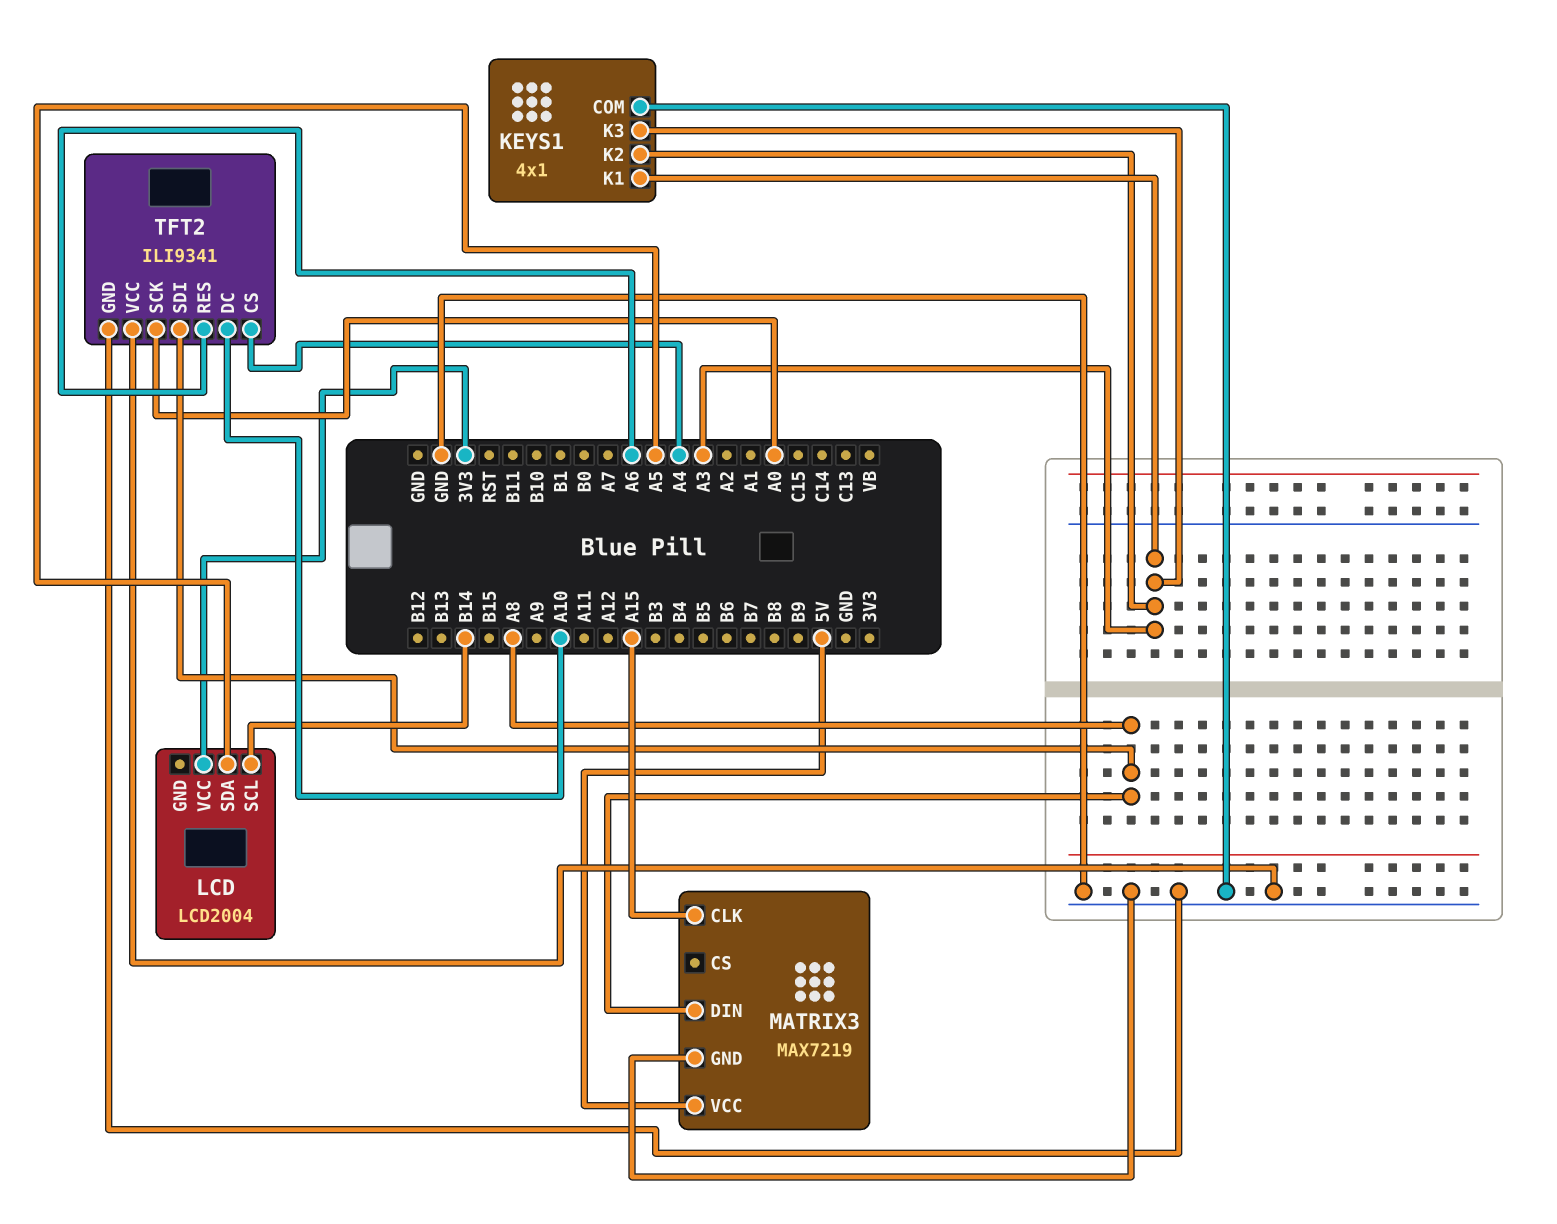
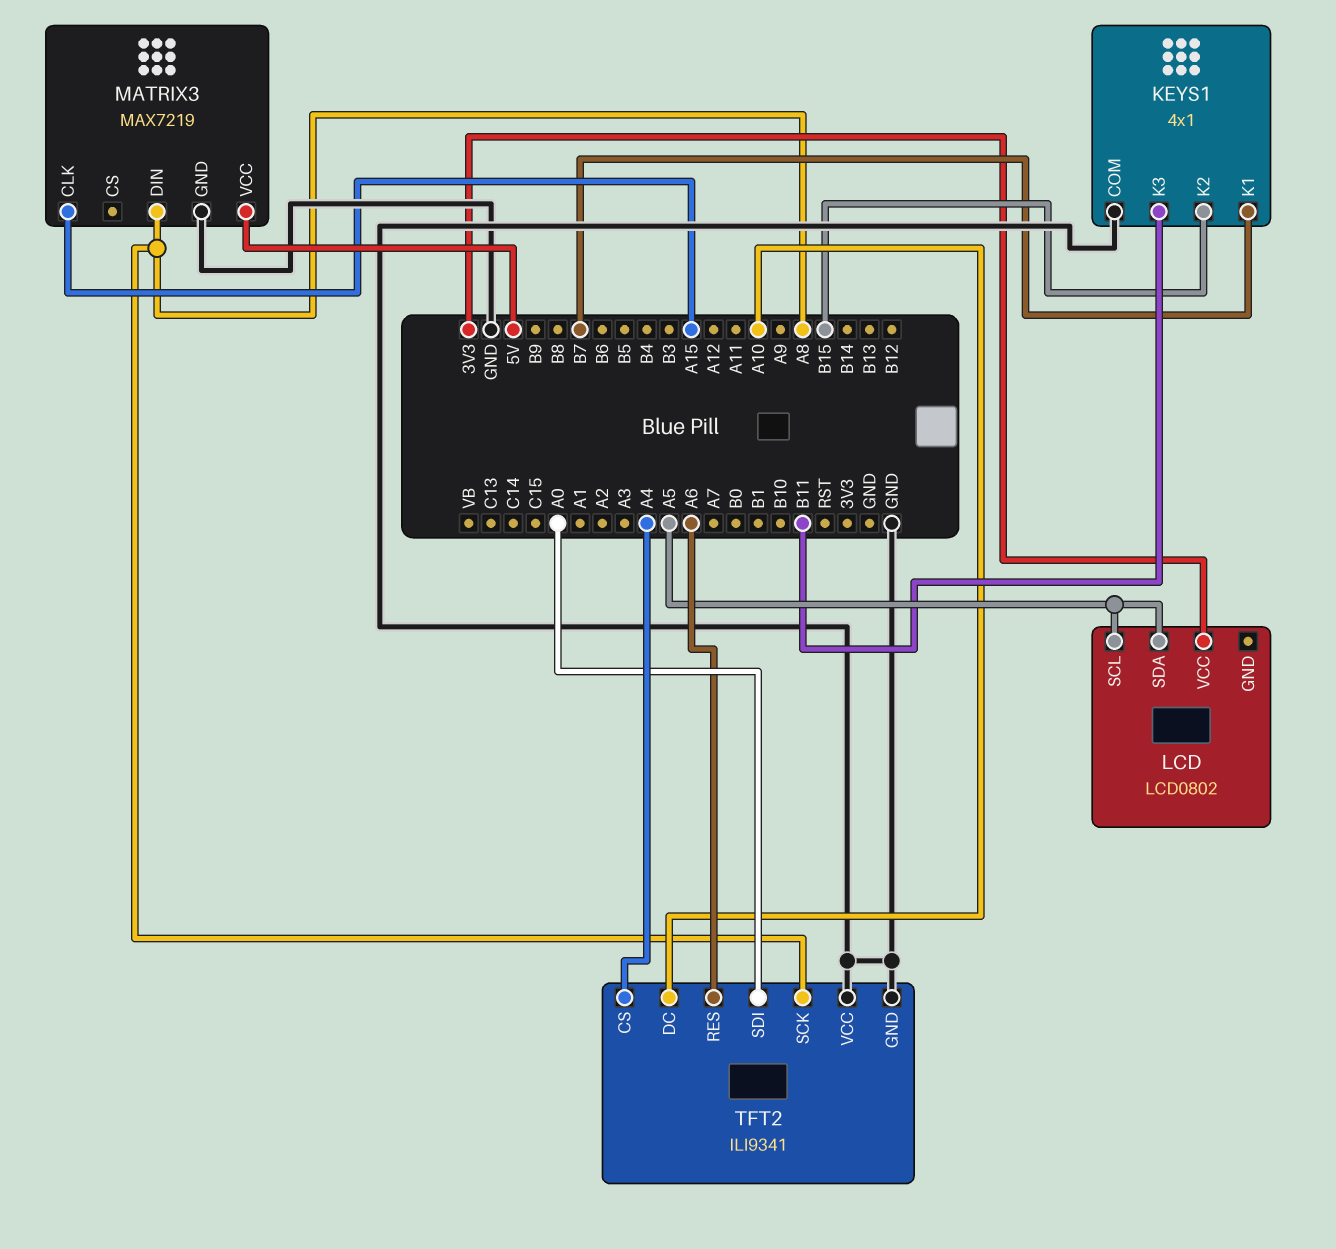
KEYS1 pin K1: A3 -> B7
KEYS1 pin K2: A3 -> B15
KEYS1 pin K3: A3 -> B11
LCD: LCD2004 -> LCD0802
LCD pin SCL: B14 -> A5
TFT2 pin SCK: A0 -> A8
TFT2 pin SDI: A8 -> A0

